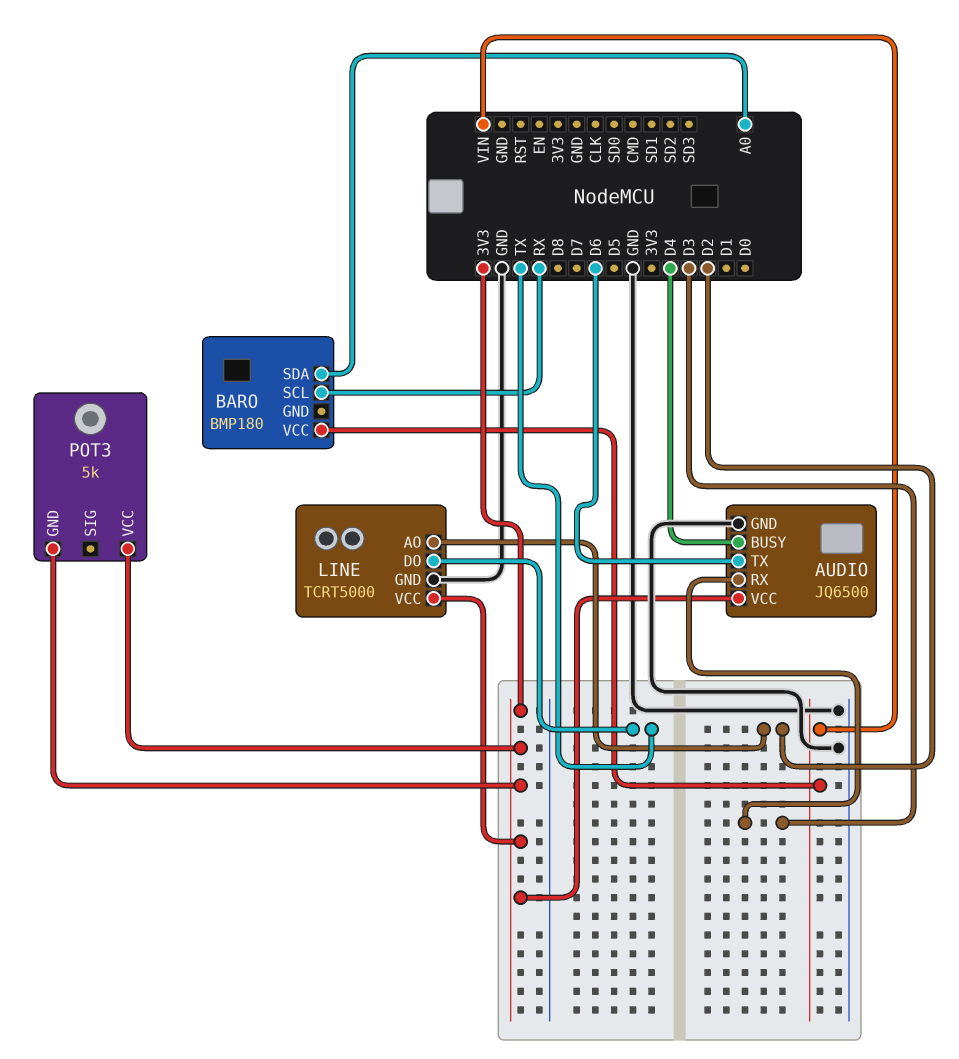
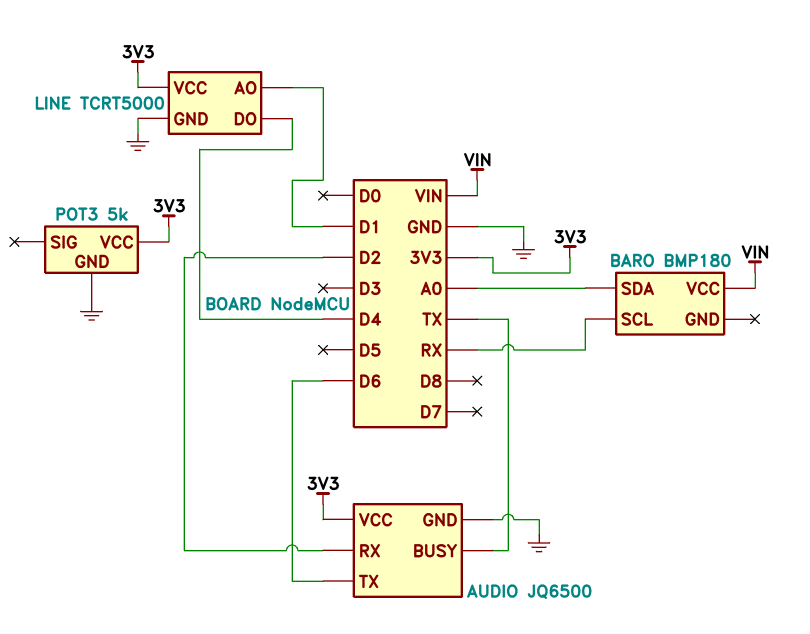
AUDIO pin BUSY: D4 -> TX
AUDIO pin RX: D3 -> D2
LINE pin AO: D2 -> D1
LINE pin DO: TX -> D4
POT3 pin GND: 3V3 -> GND

